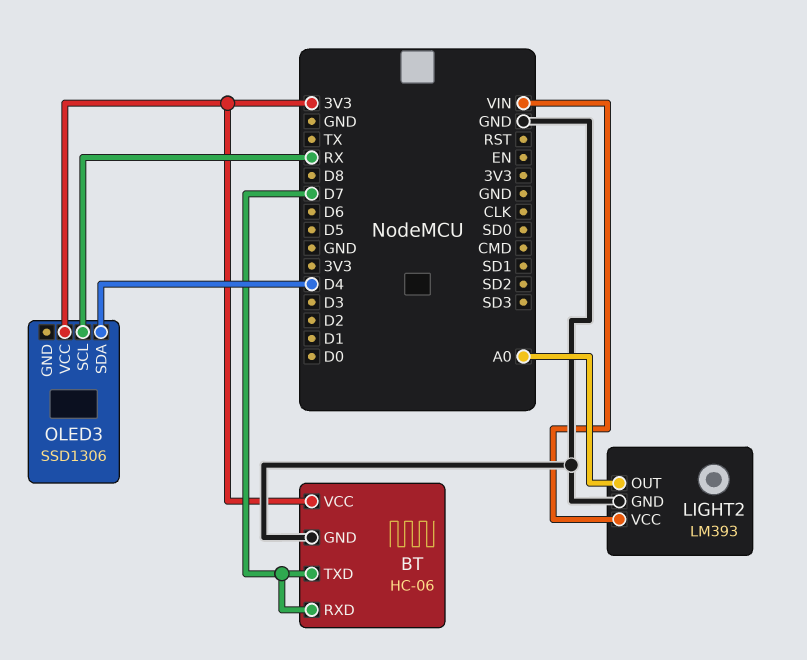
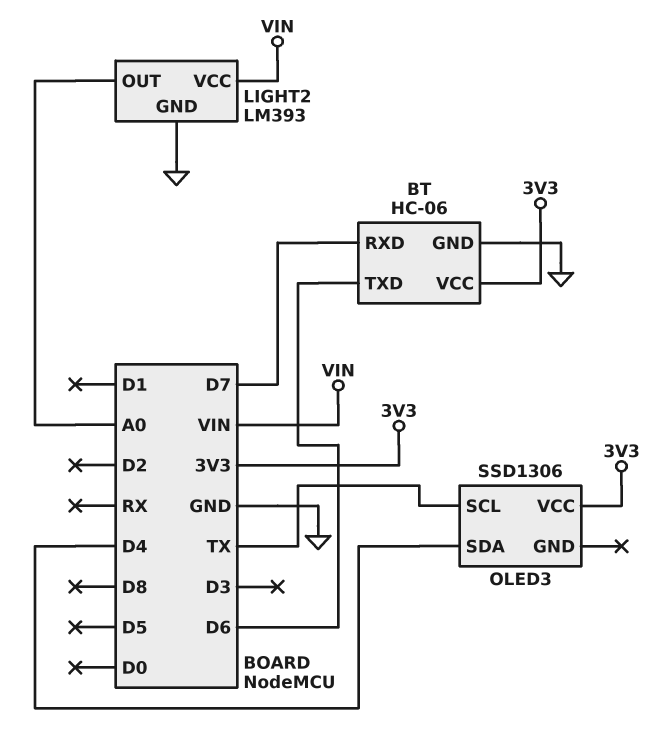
BT pin TXD: D7 -> D6
OLED3 pin SCL: RX -> TX

